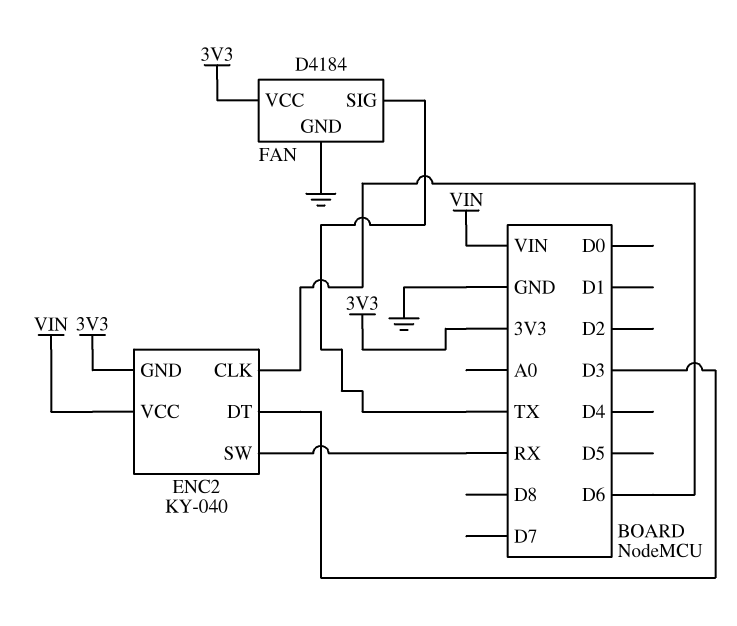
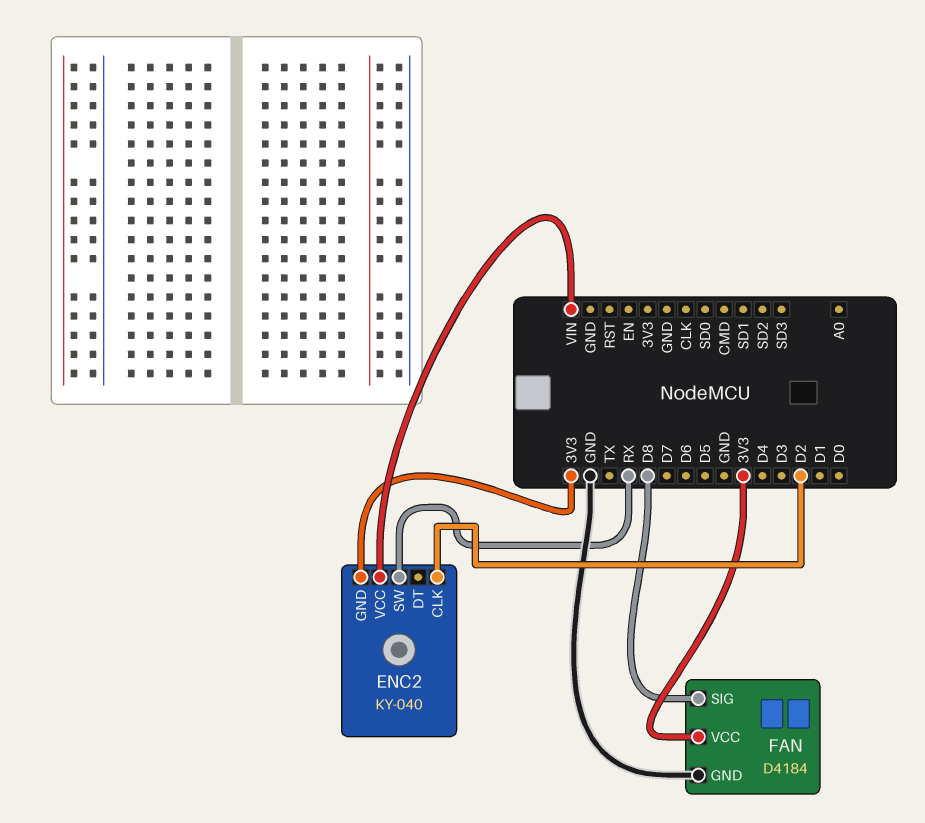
ENC2 pin CLK: D6 -> D2
ENC2 pin DT: D3 -> none
FAN pin SIG: TX -> D8

